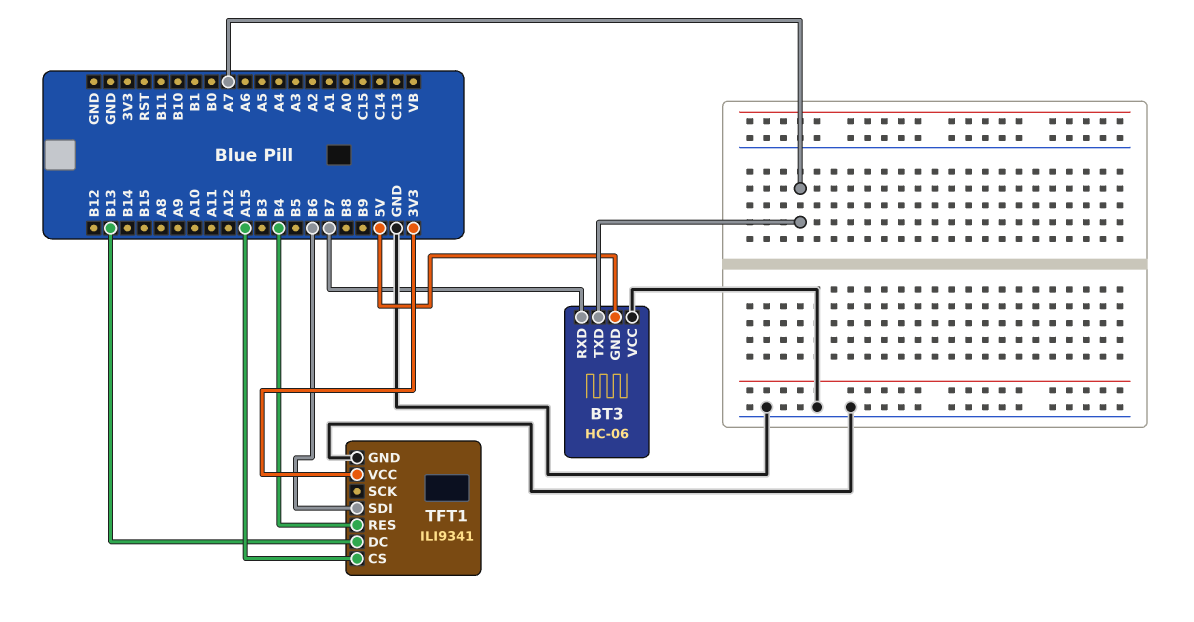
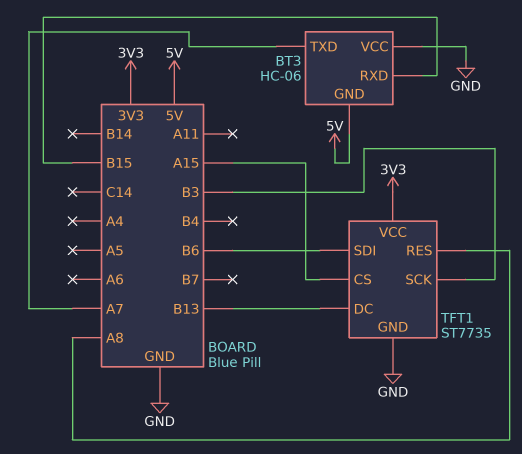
BT3 pin RXD: B7 -> B15
TFT1: ILI9341 -> ST7735
TFT1 pin RES: B4 -> A8
TFT1 pin SCK: none -> B3

